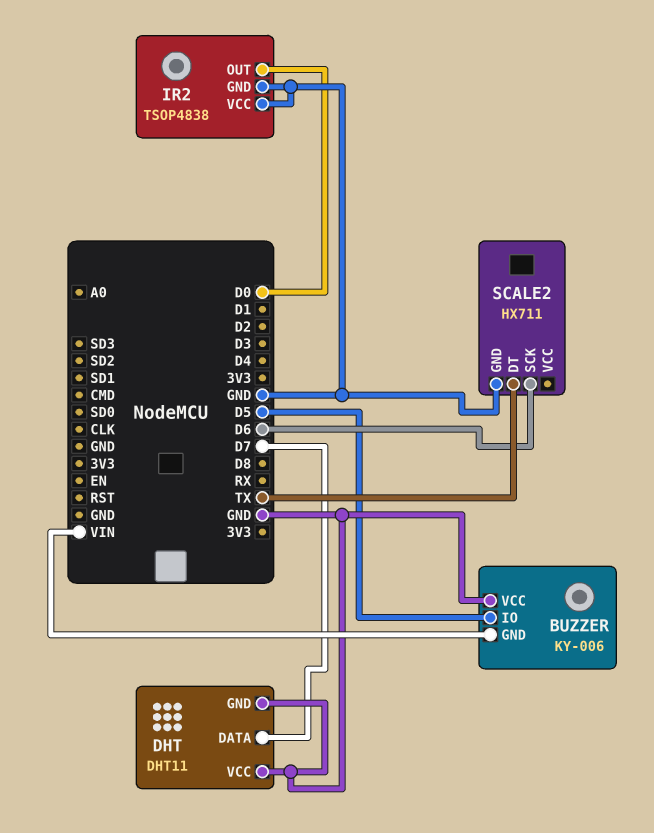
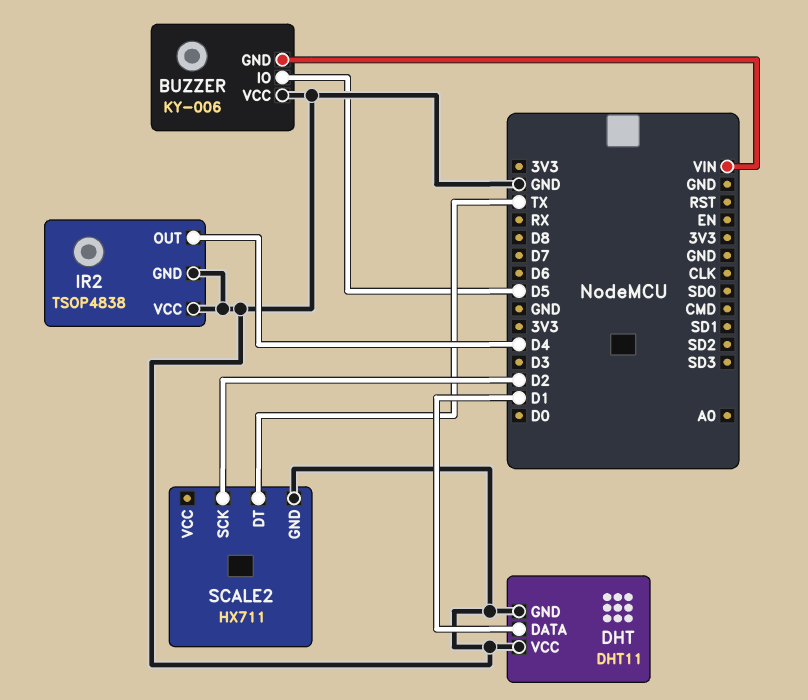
DHT pin DATA: D7 -> D1
IR2 pin OUT: D0 -> D4
SCALE2 pin SCK: D6 -> D2

